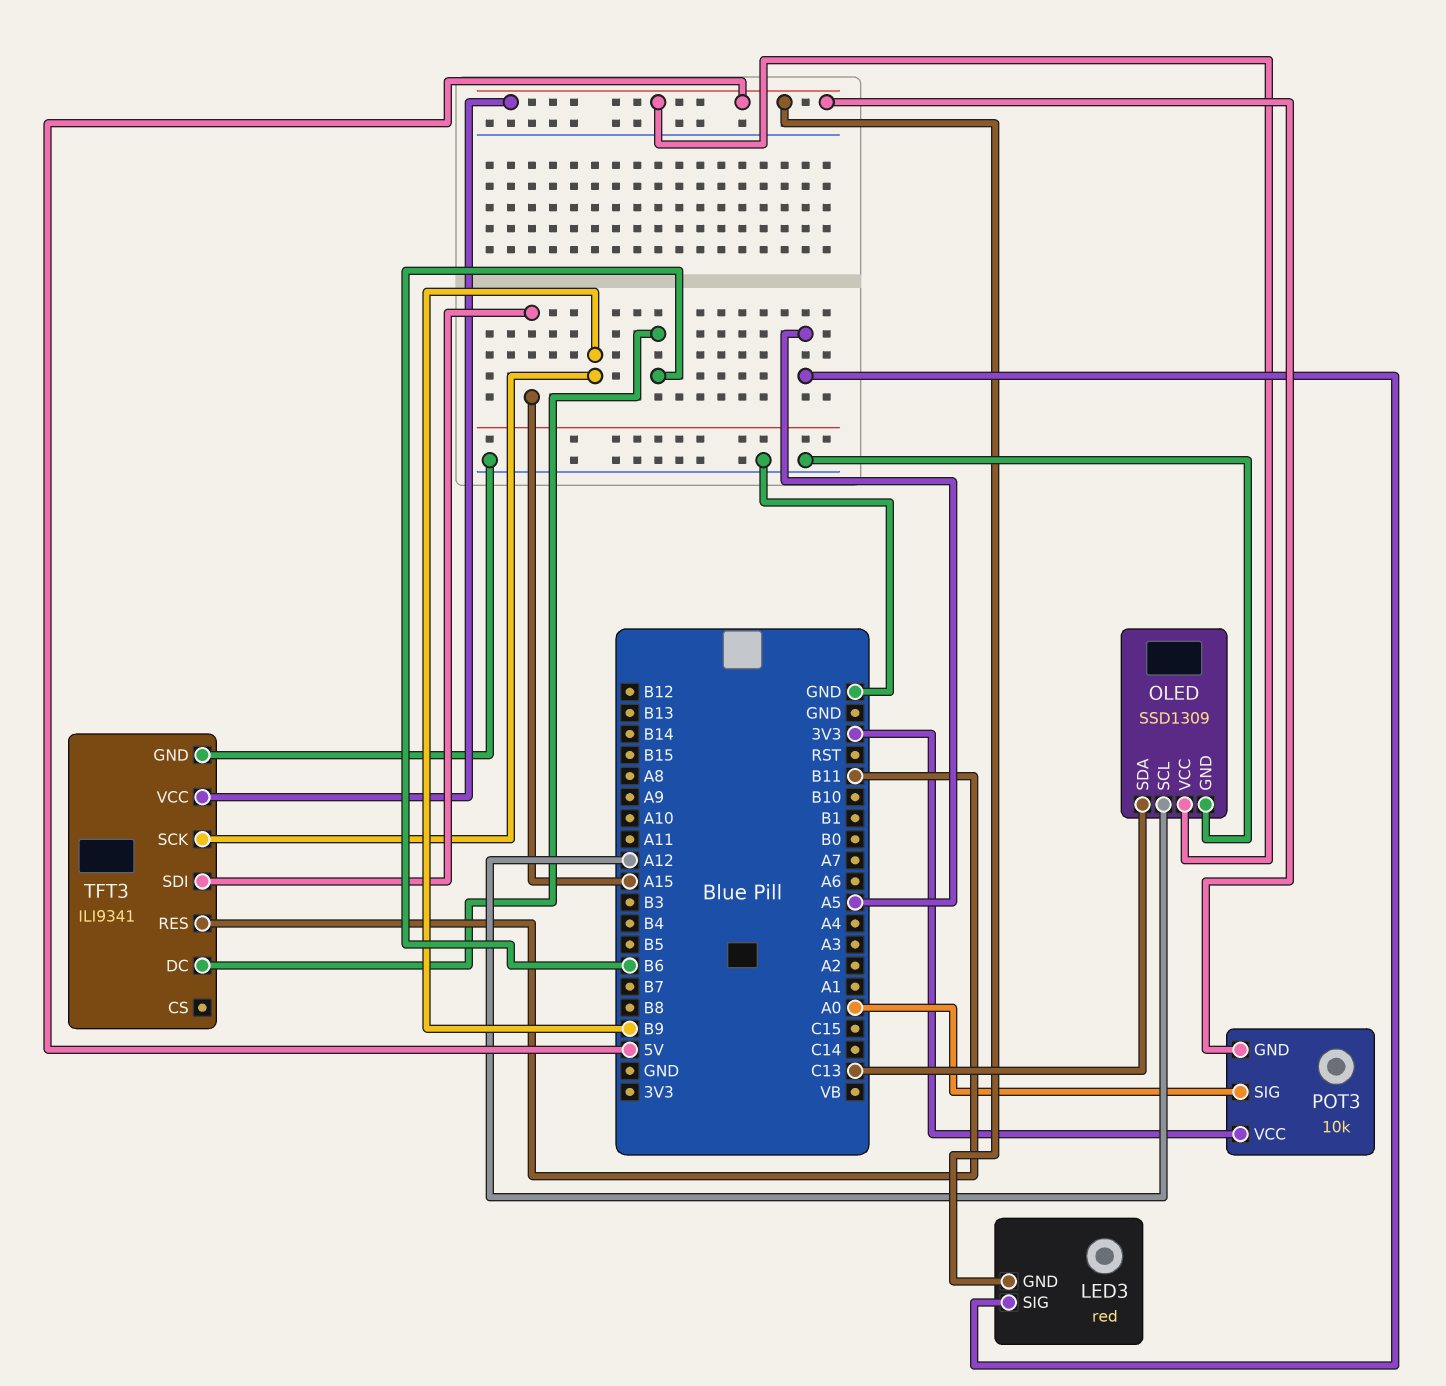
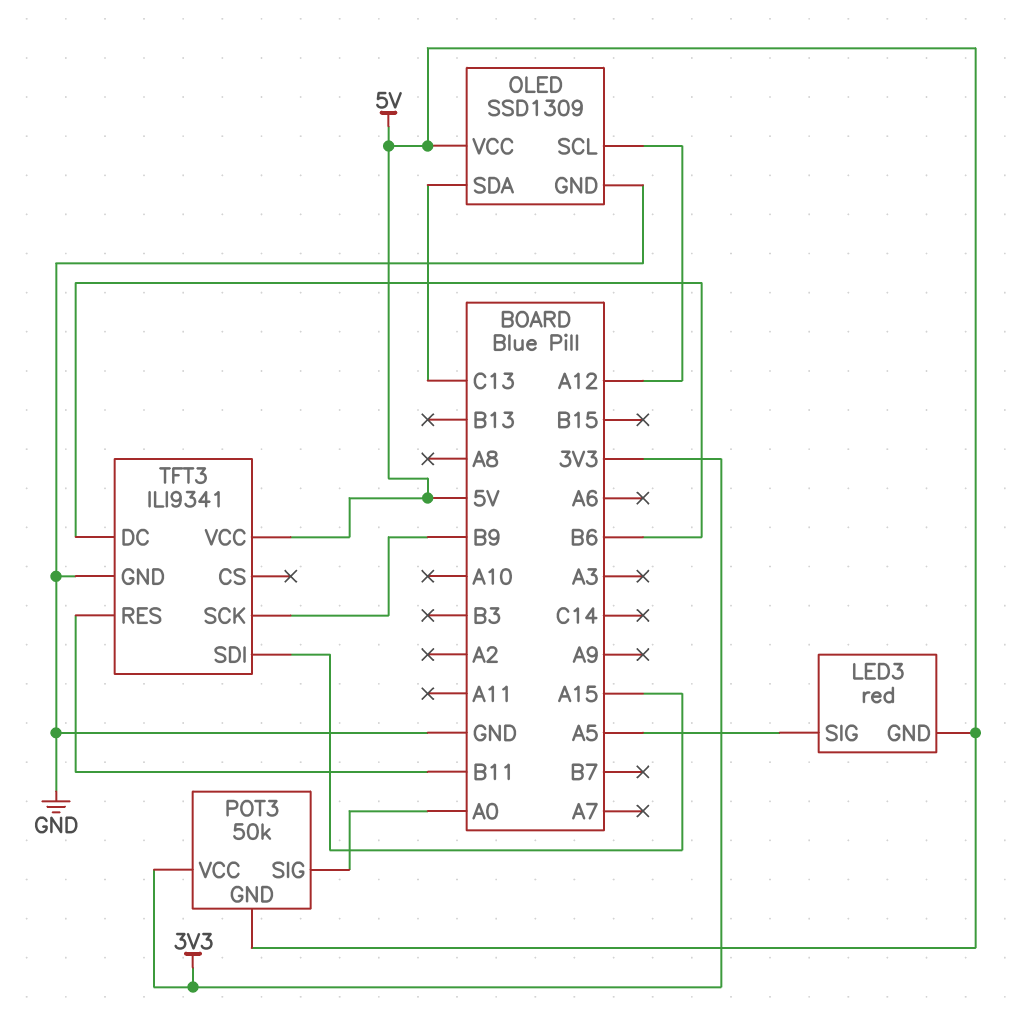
POT3: 10k -> 50k

